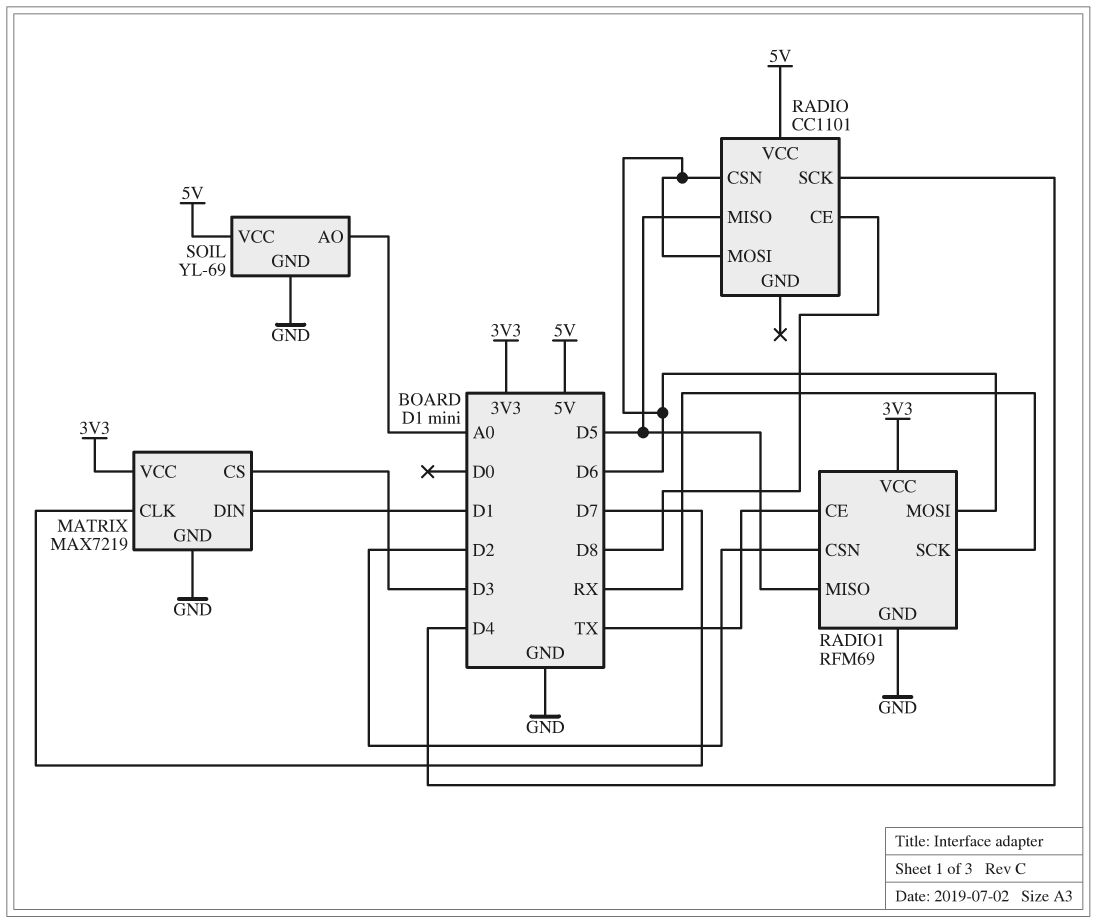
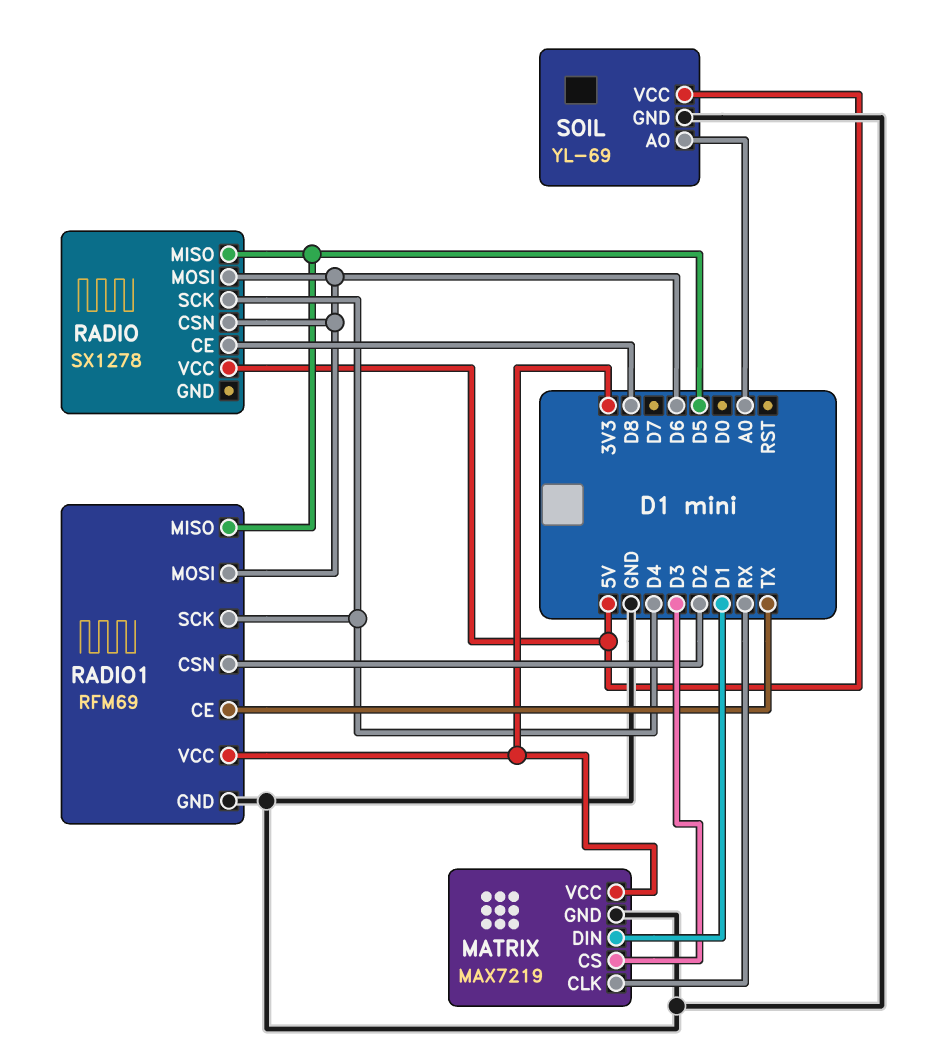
MATRIX pin CLK: D7 -> RX
RADIO: CC1101 -> SX1278
RADIO1 pin SCK: RX -> D4

